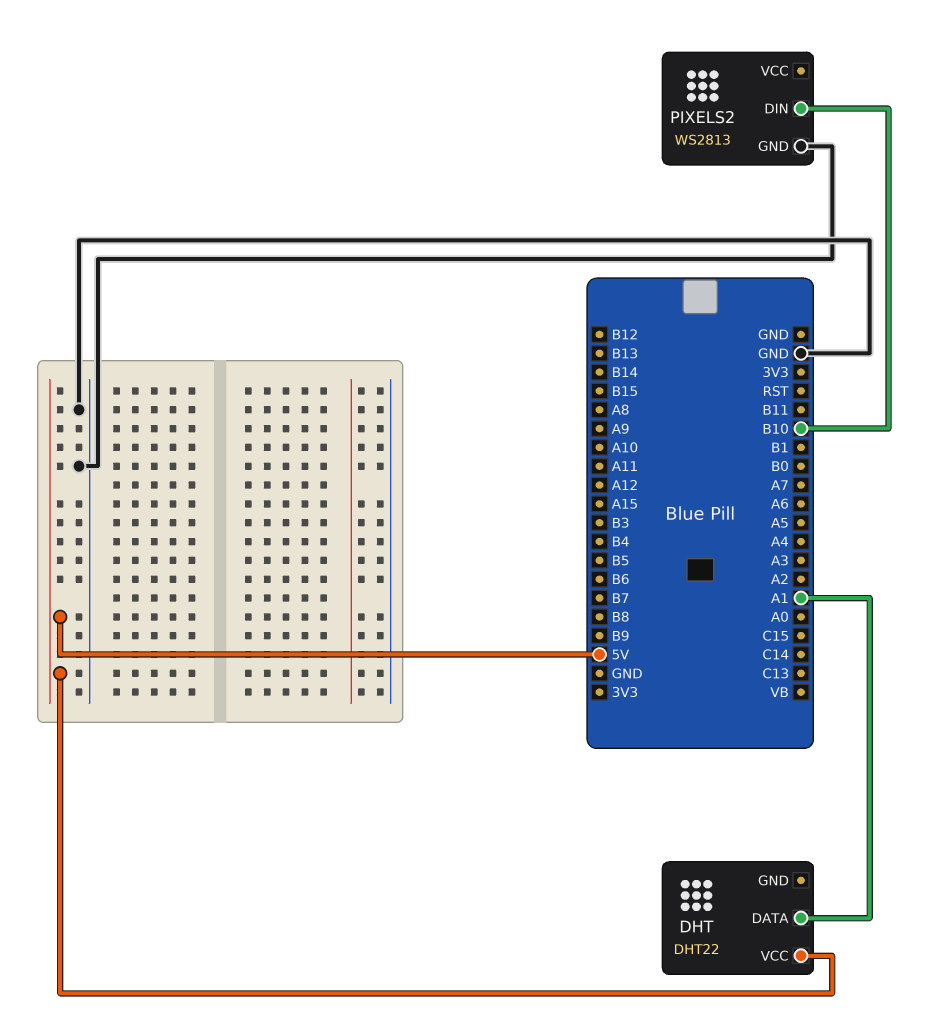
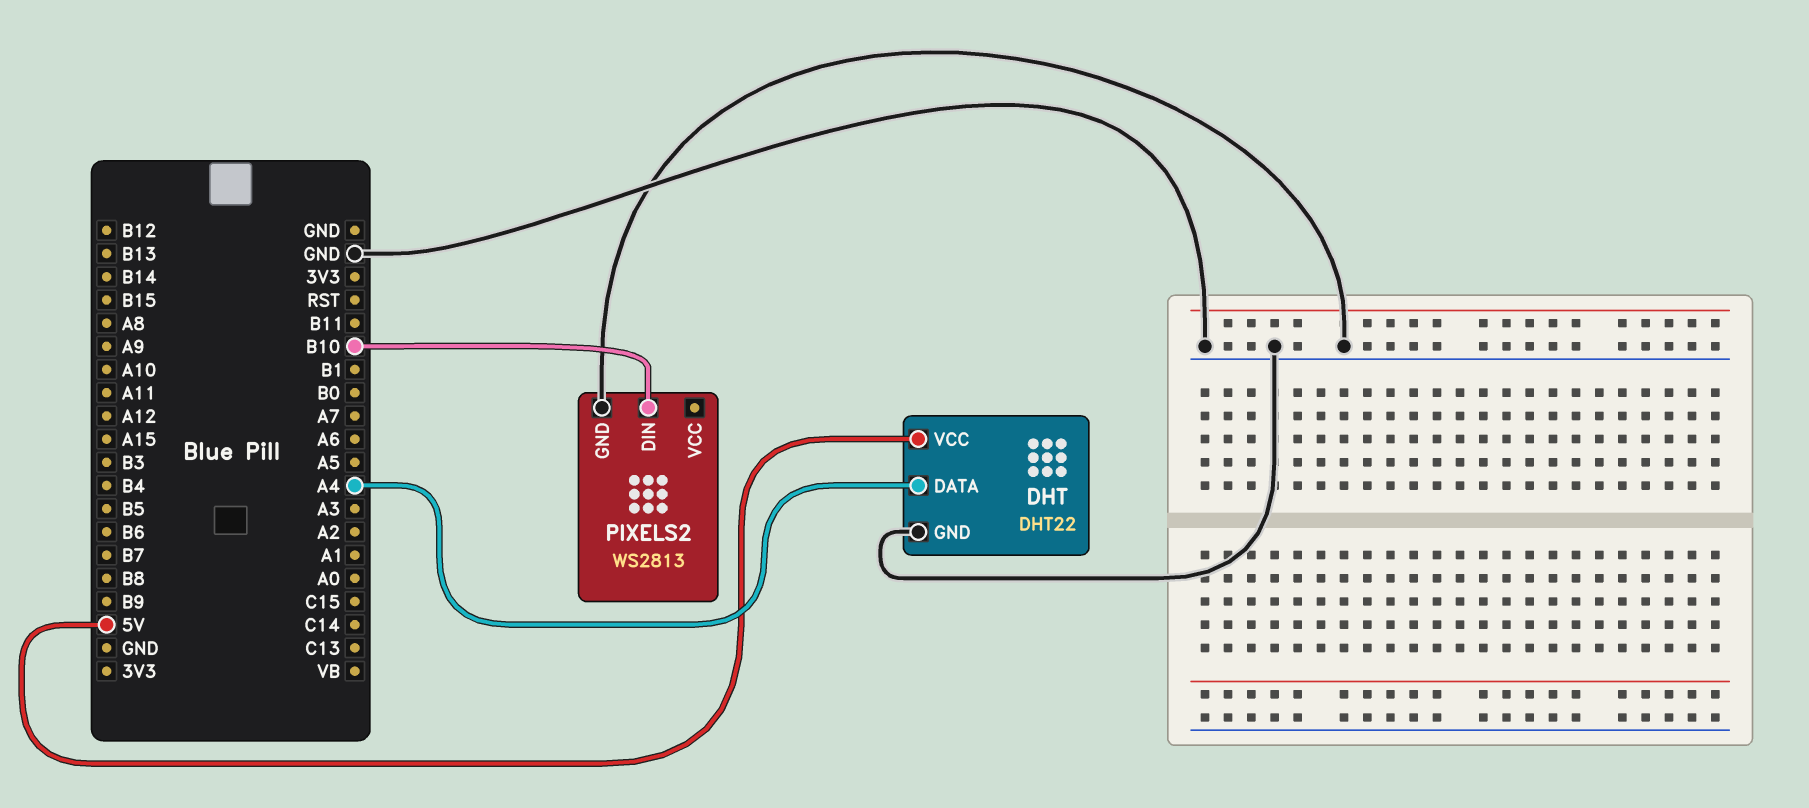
DHT pin DATA: A1 -> A4
DHT pin GND: none -> GND

